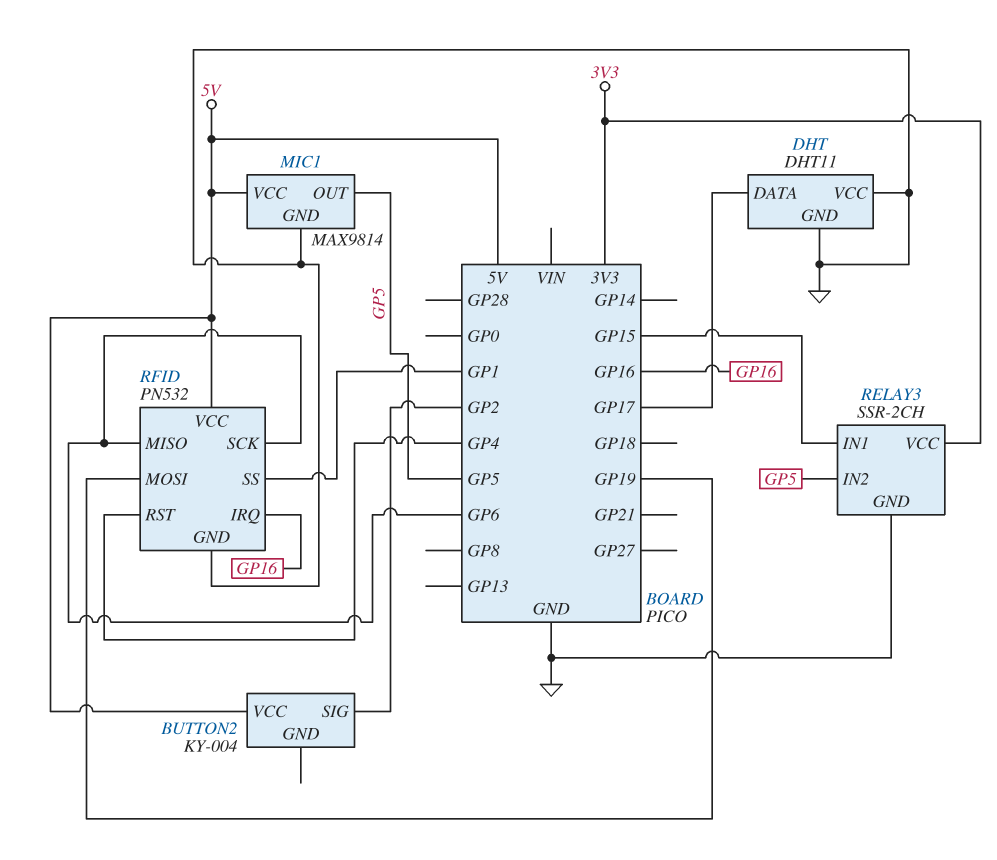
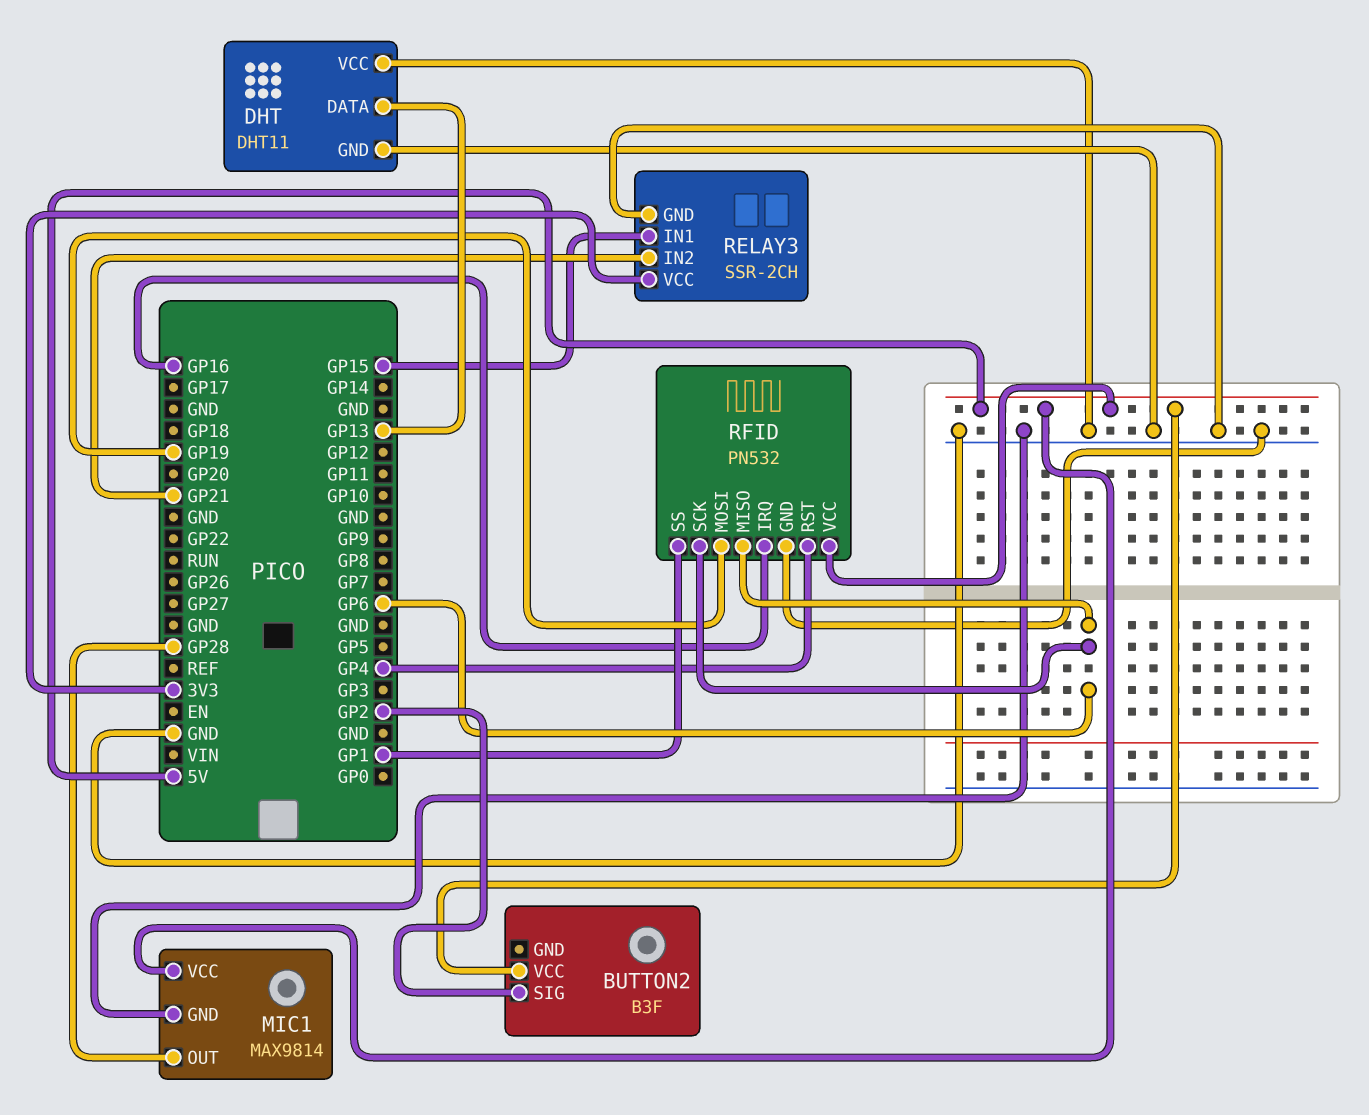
BUTTON2: KY-004 -> B3F
DHT pin DATA: GP17 -> GP13
MIC1 pin OUT: GP5 -> GP28
RELAY3 pin IN2: GP5 -> GP21

